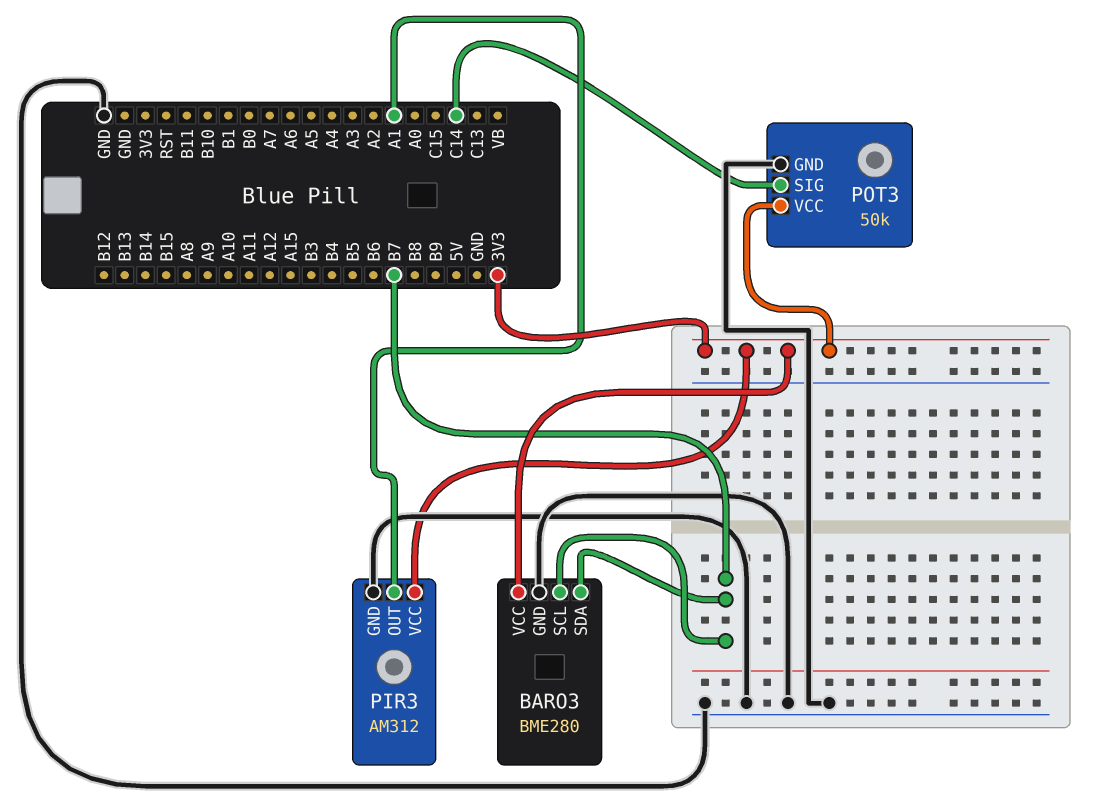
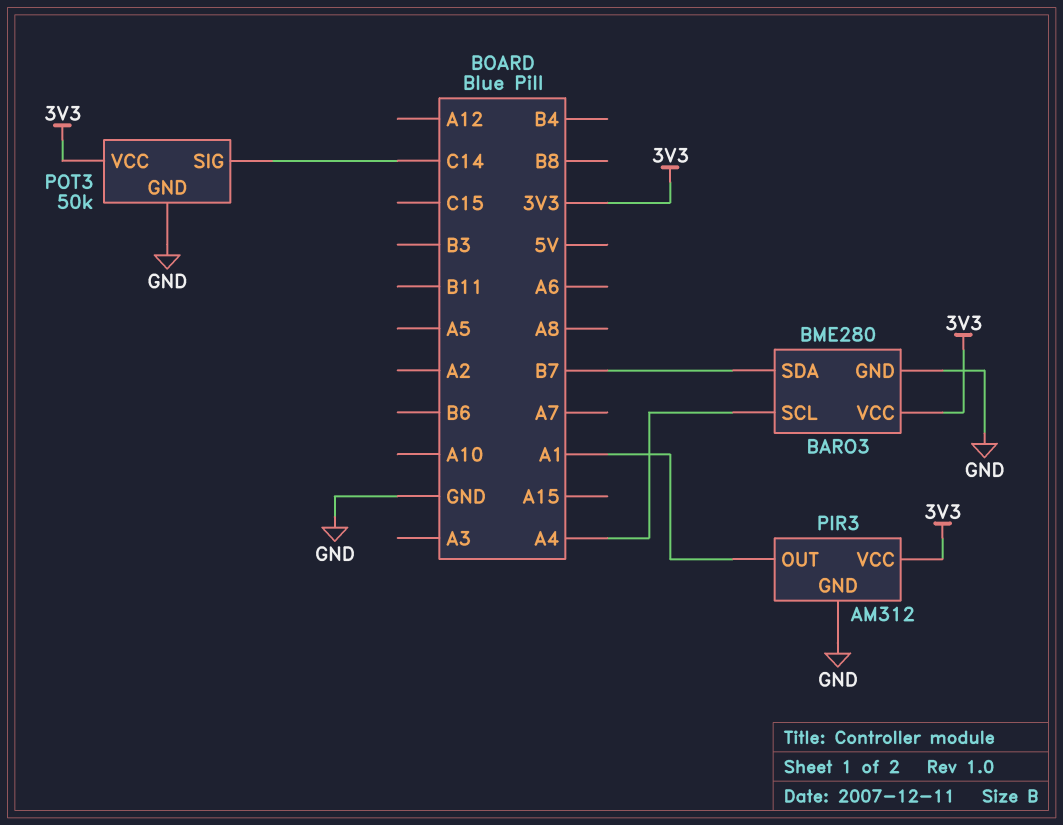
BARO3 pin SCL: B7 -> A4

